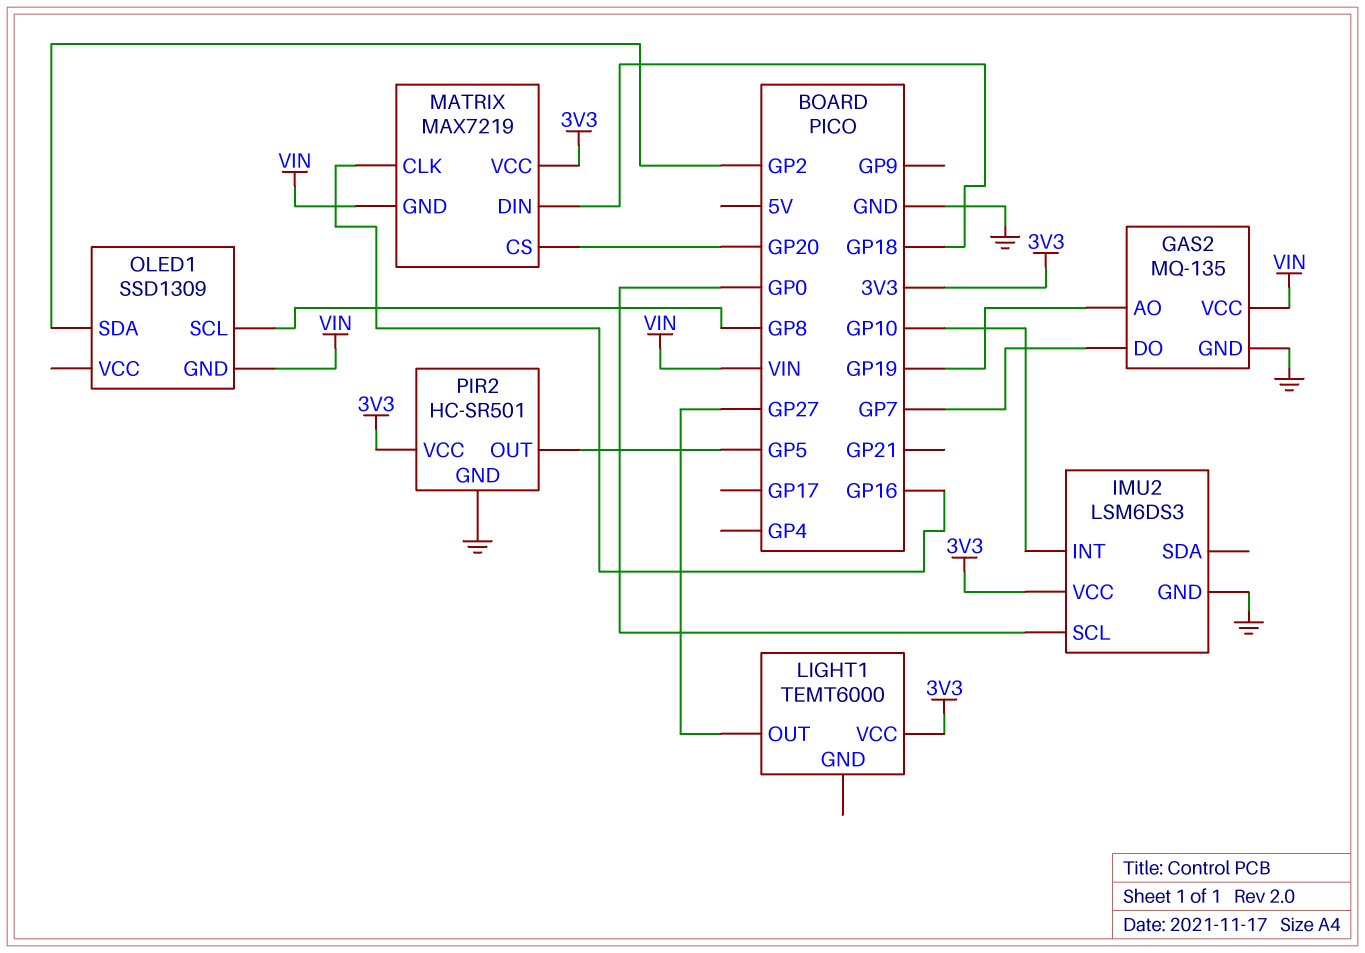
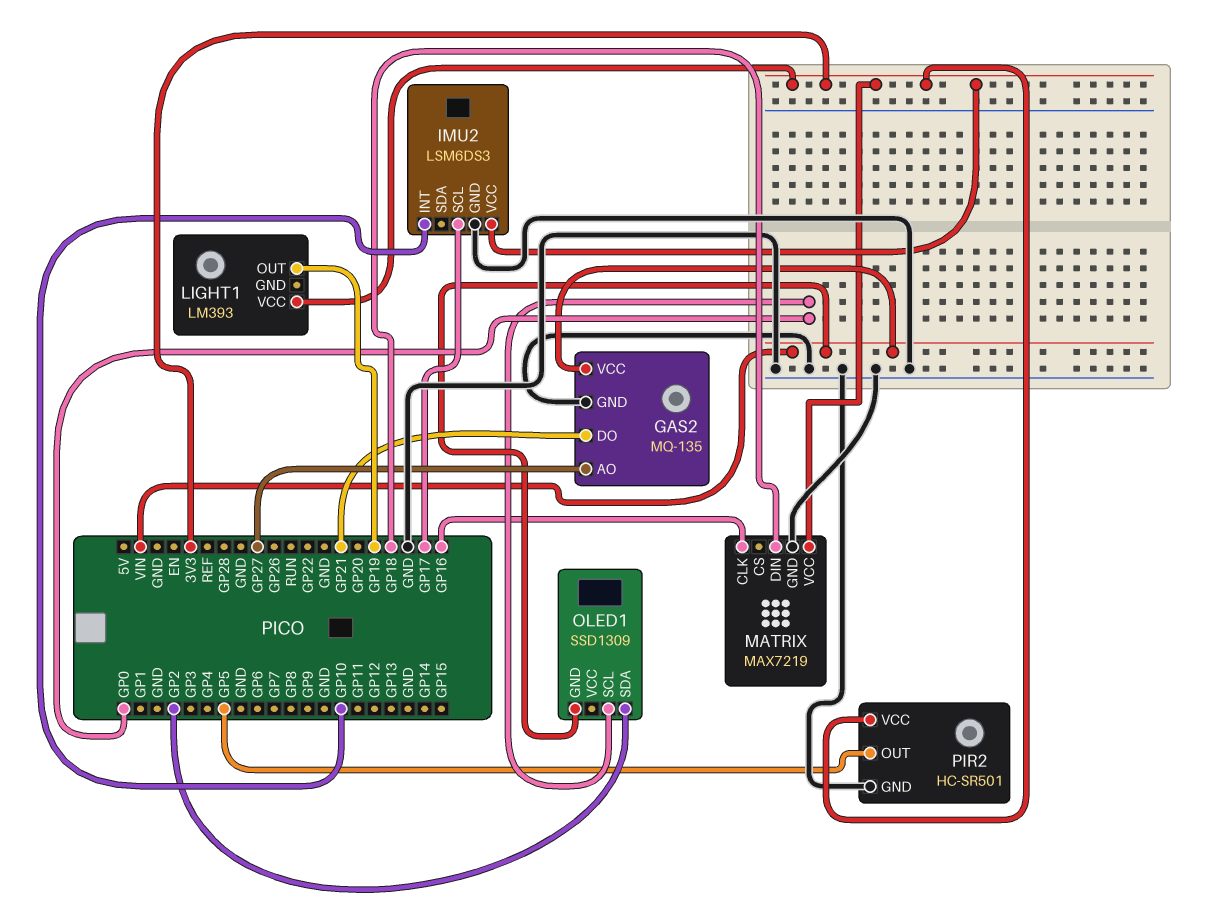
GAS2 pin AO: GP19 -> GP27
GAS2 pin DO: GP7 -> GP21
IMU2 pin SCL: GP0 -> GP17
LIGHT1: TEMT6000 -> LM393
LIGHT1 pin OUT: GP27 -> GP19
MATRIX pin CS: GP20 -> none
MATRIX pin GND: VIN -> GND
OLED1 pin SCL: GP8 -> GP0

